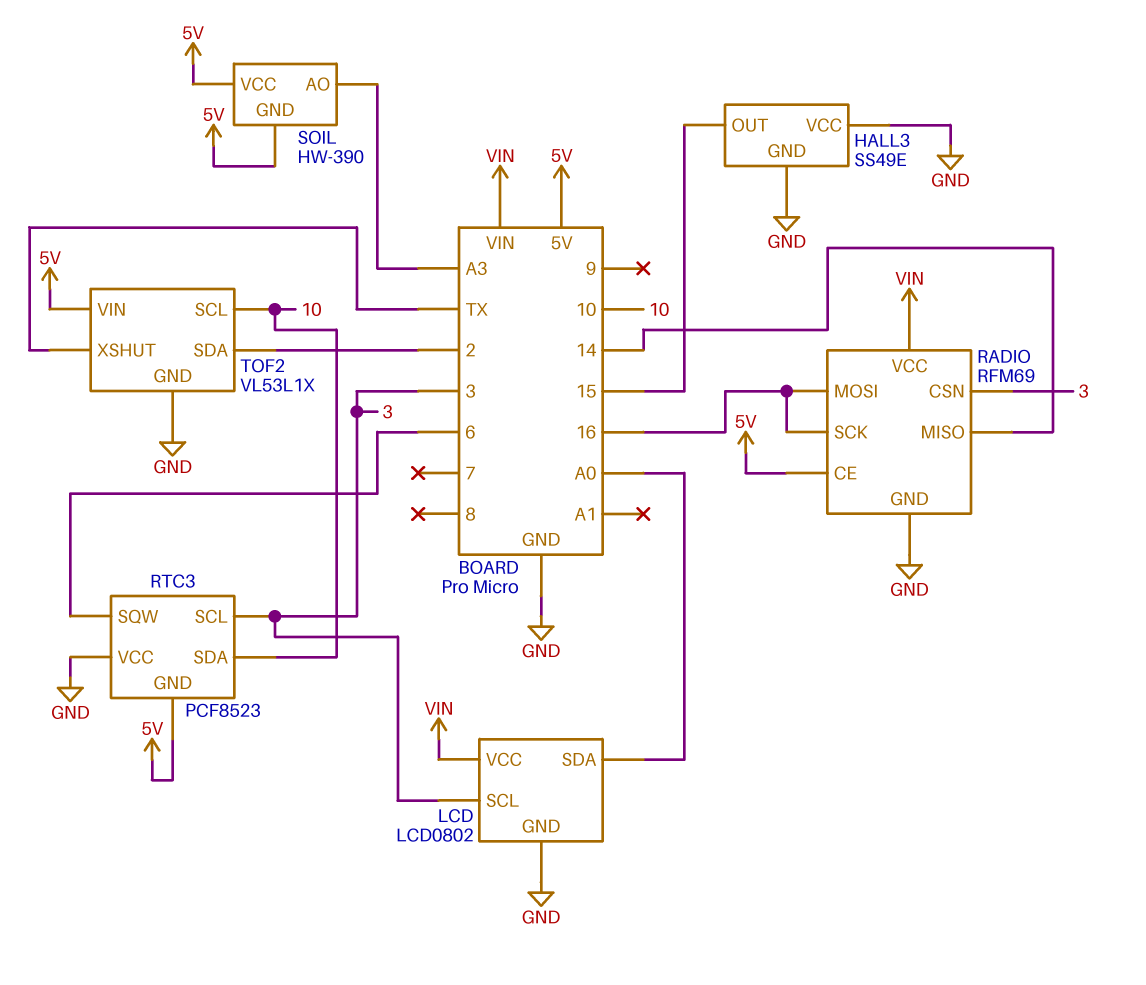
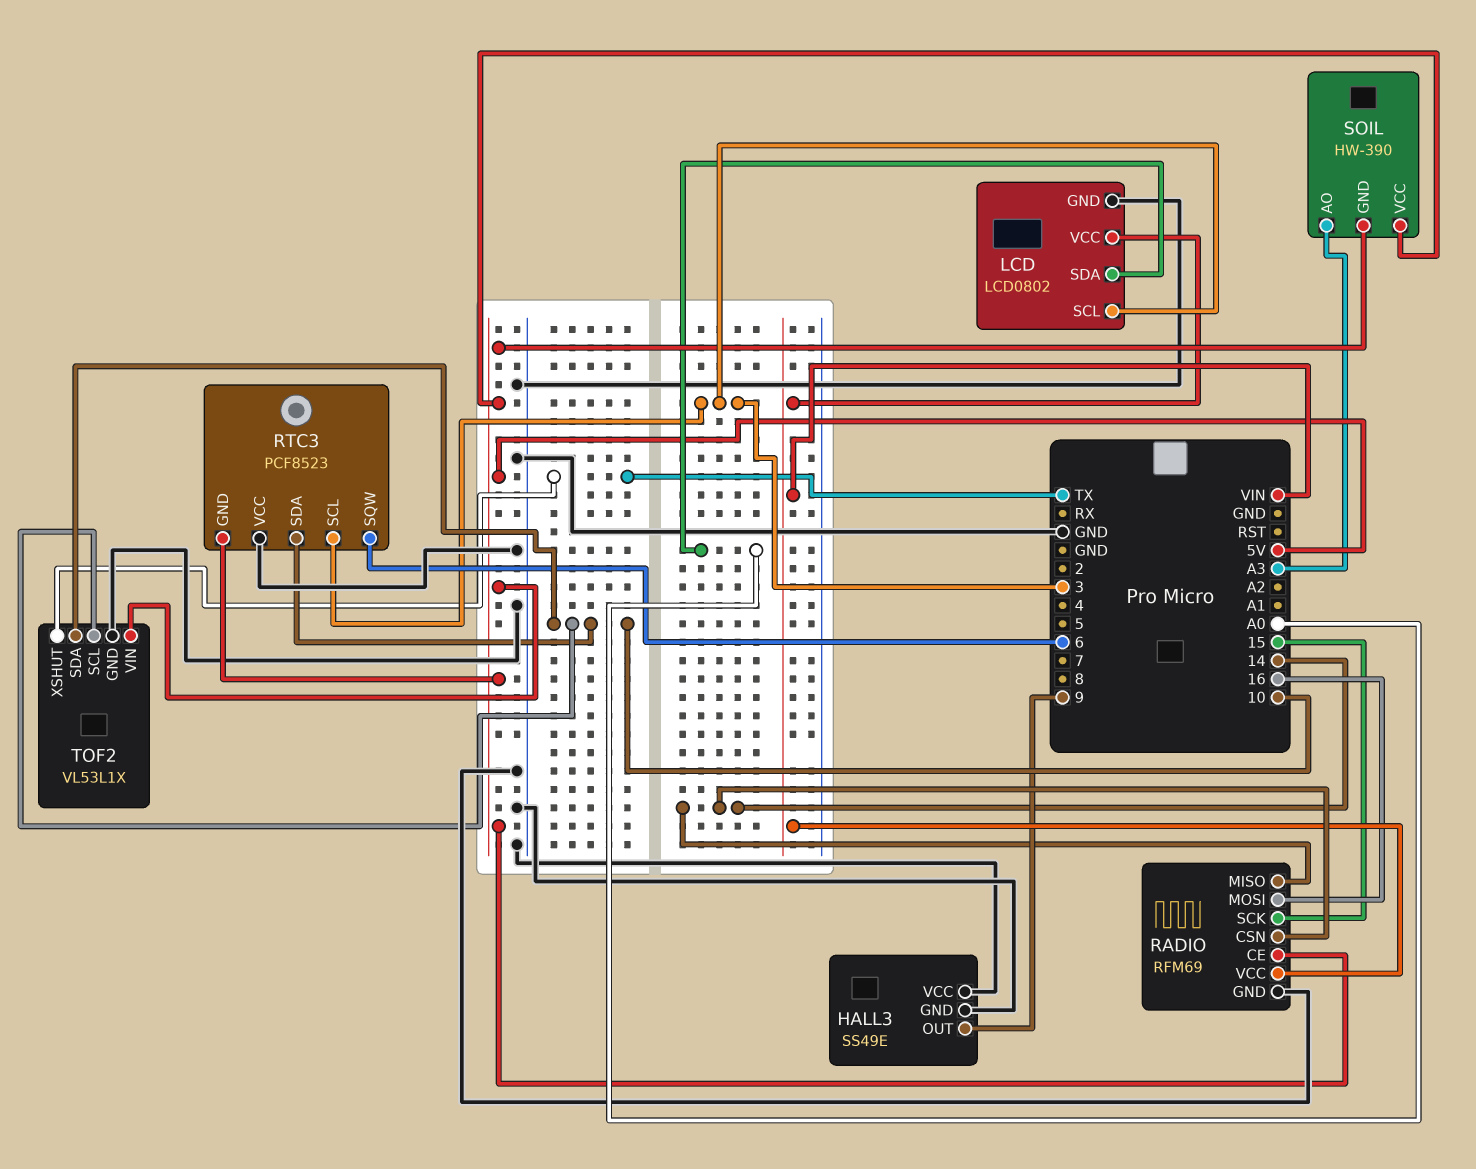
HALL3 pin OUT: 15 -> 9
RADIO pin CSN: 3 -> 14
RADIO pin SCK: 16 -> 15
TOF2 pin SDA: 2 -> 10

